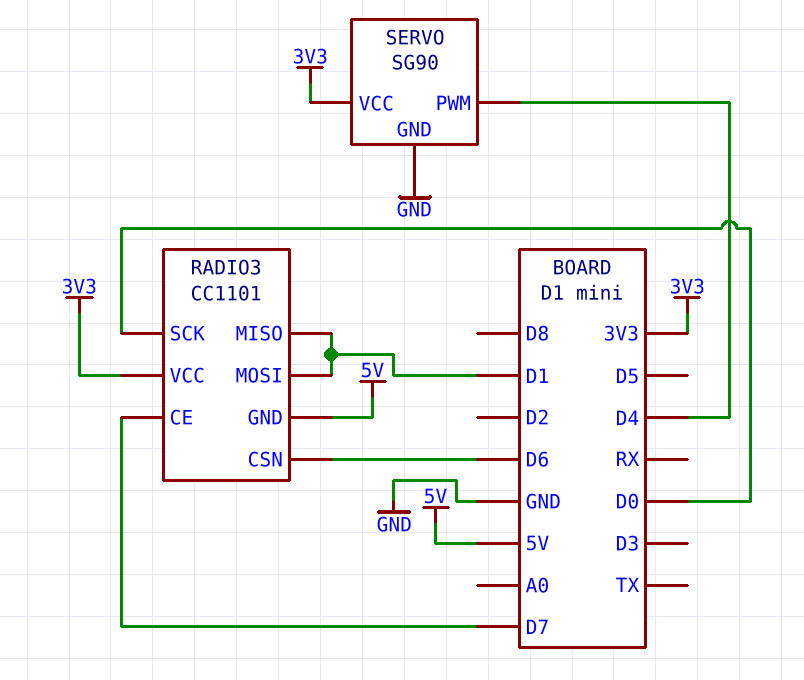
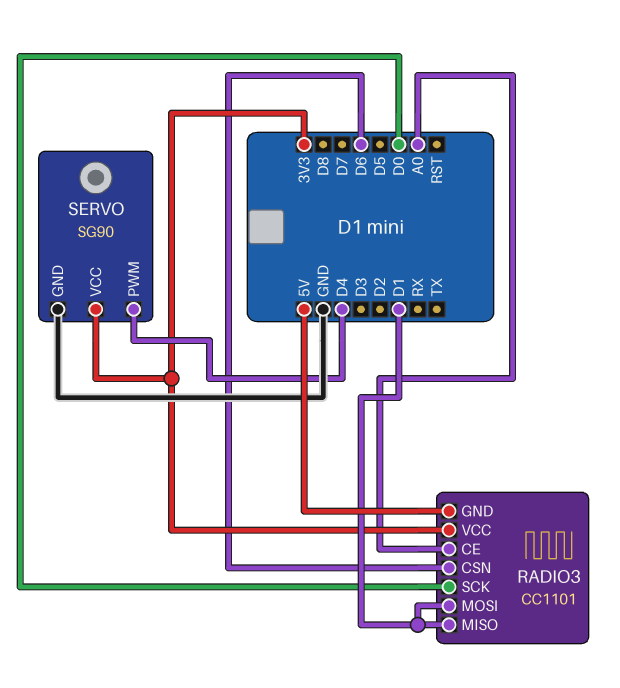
RADIO3 pin CE: D7 -> A0

